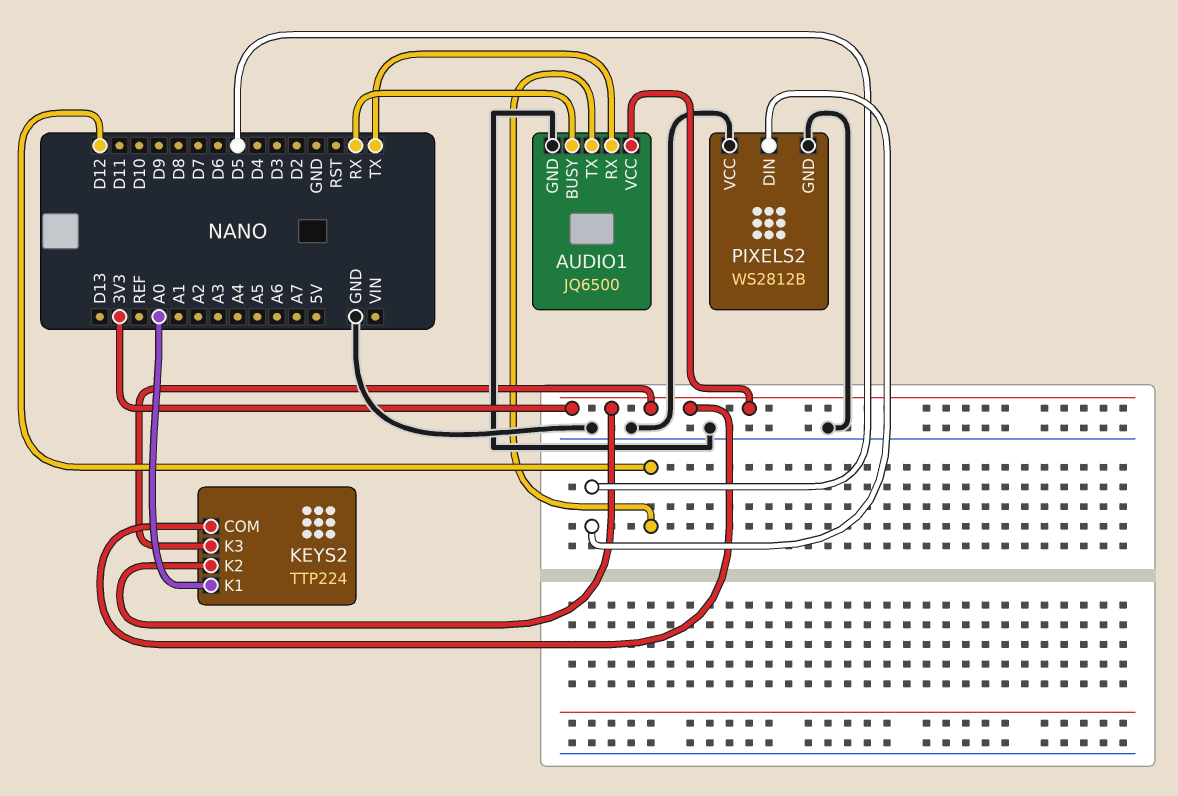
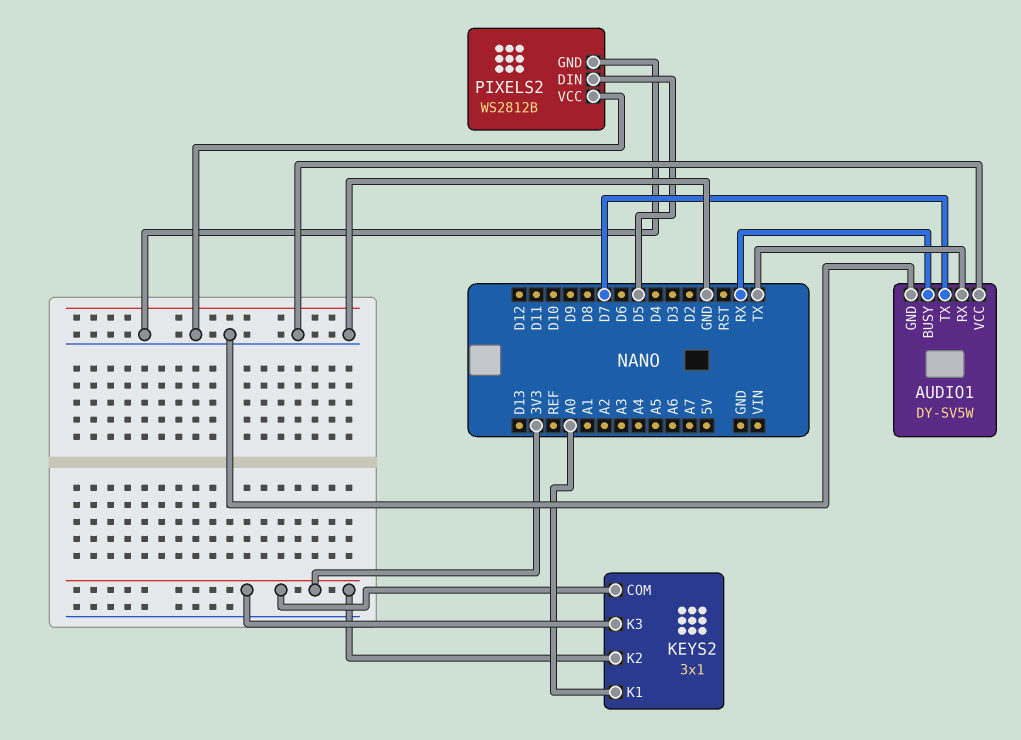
AUDIO1: JQ6500 -> DY-SV5W
AUDIO1 pin TX: D12 -> D7
AUDIO1 pin VCC: 3V3 -> GND
KEYS2: TTP224 -> 3x1

